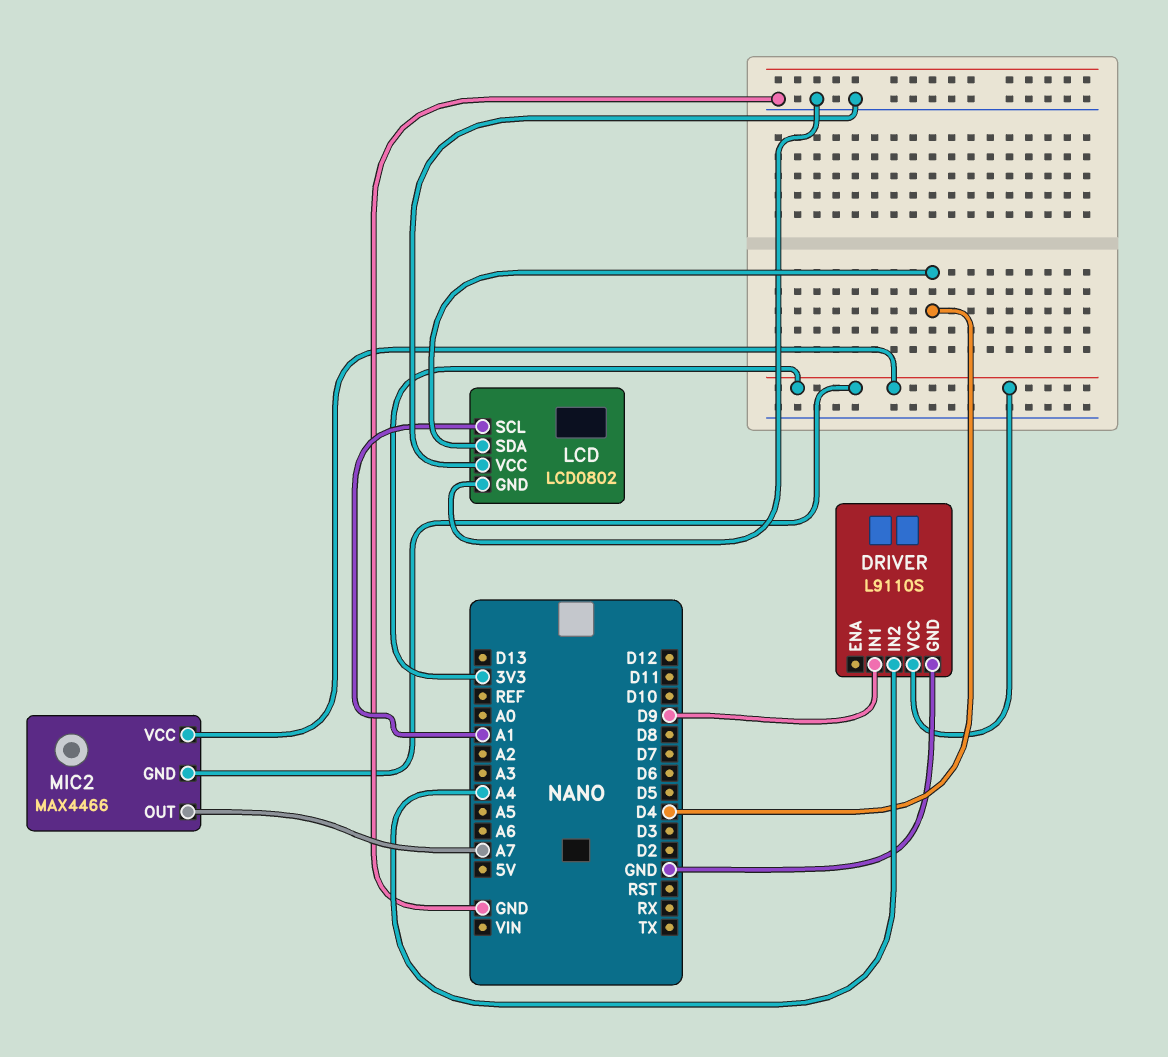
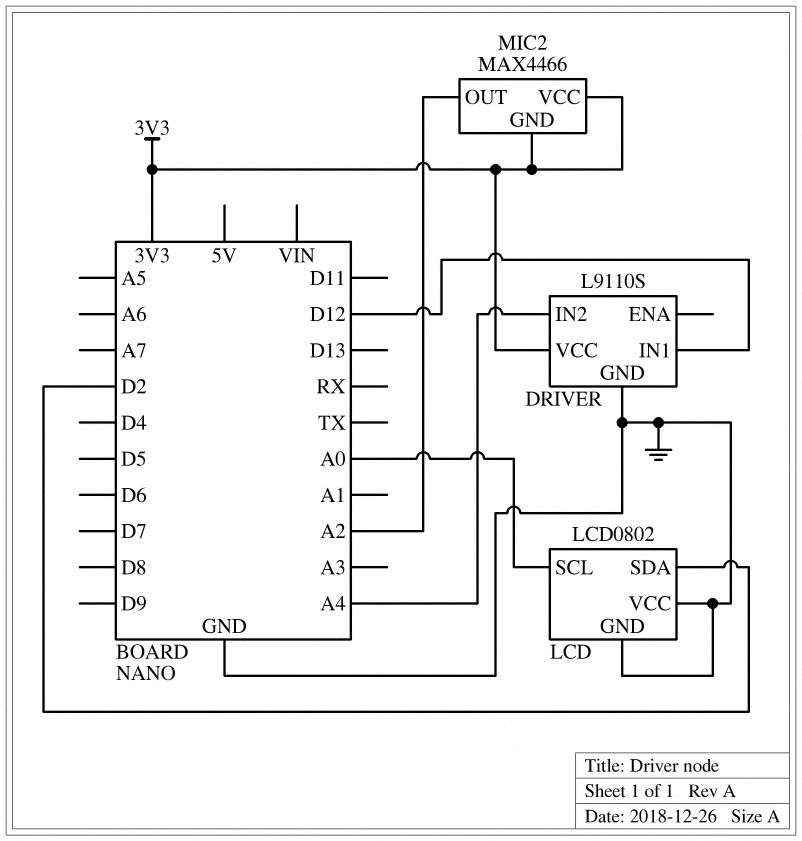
DRIVER pin IN1: D9 -> D12
LCD pin SCL: A1 -> A0
LCD pin SDA: D4 -> D2
MIC2 pin OUT: A7 -> A2

